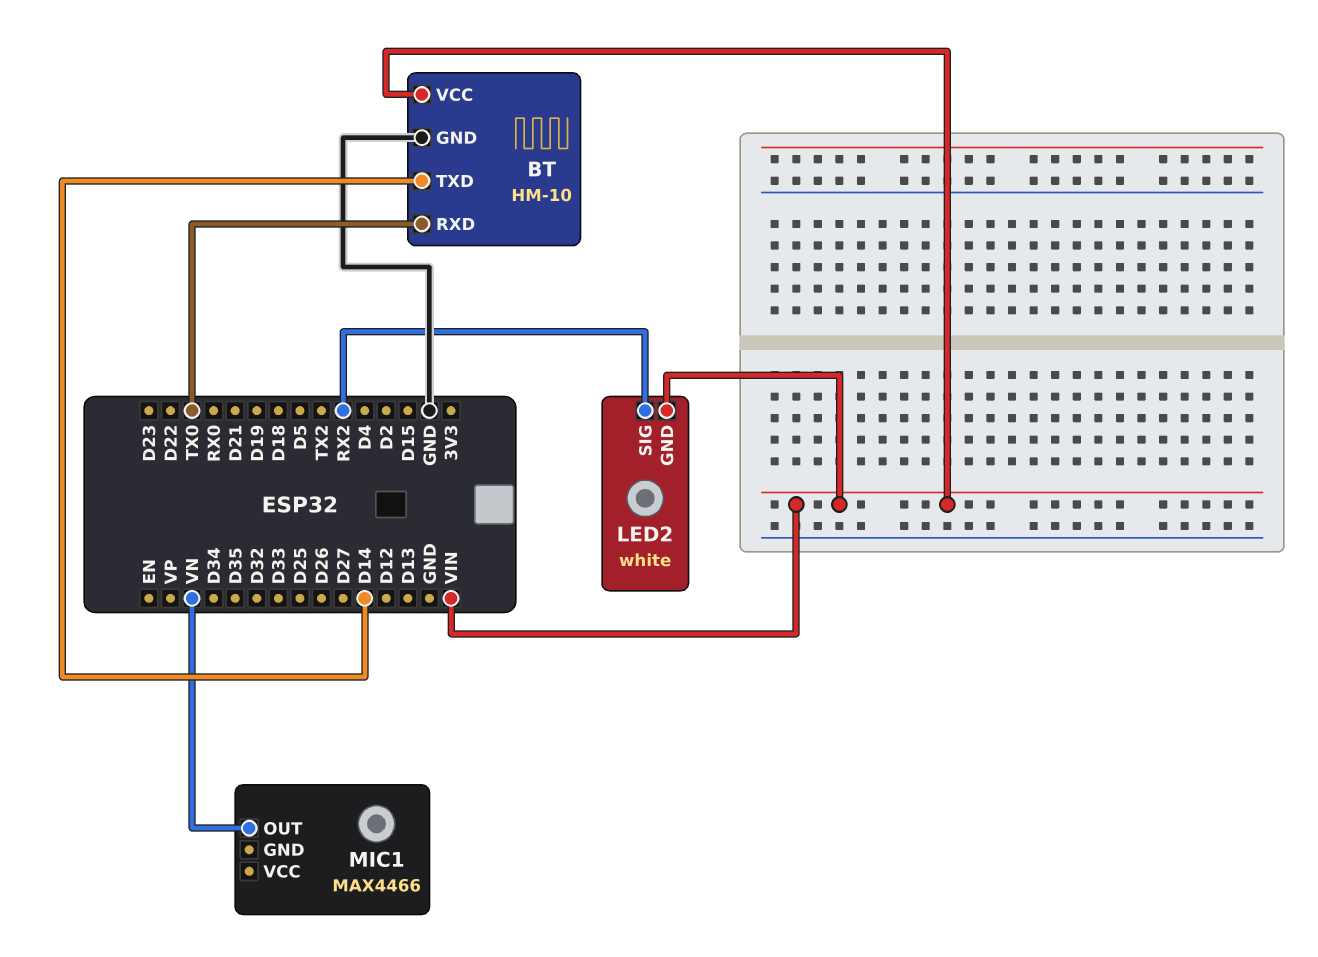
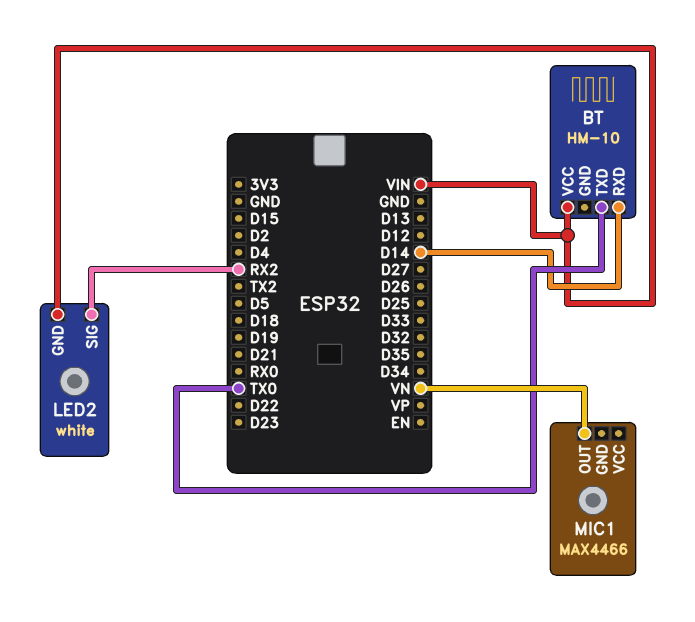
BT pin GND: GND -> none
BT pin RXD: TX0 -> D14
BT pin TXD: D14 -> TX0

